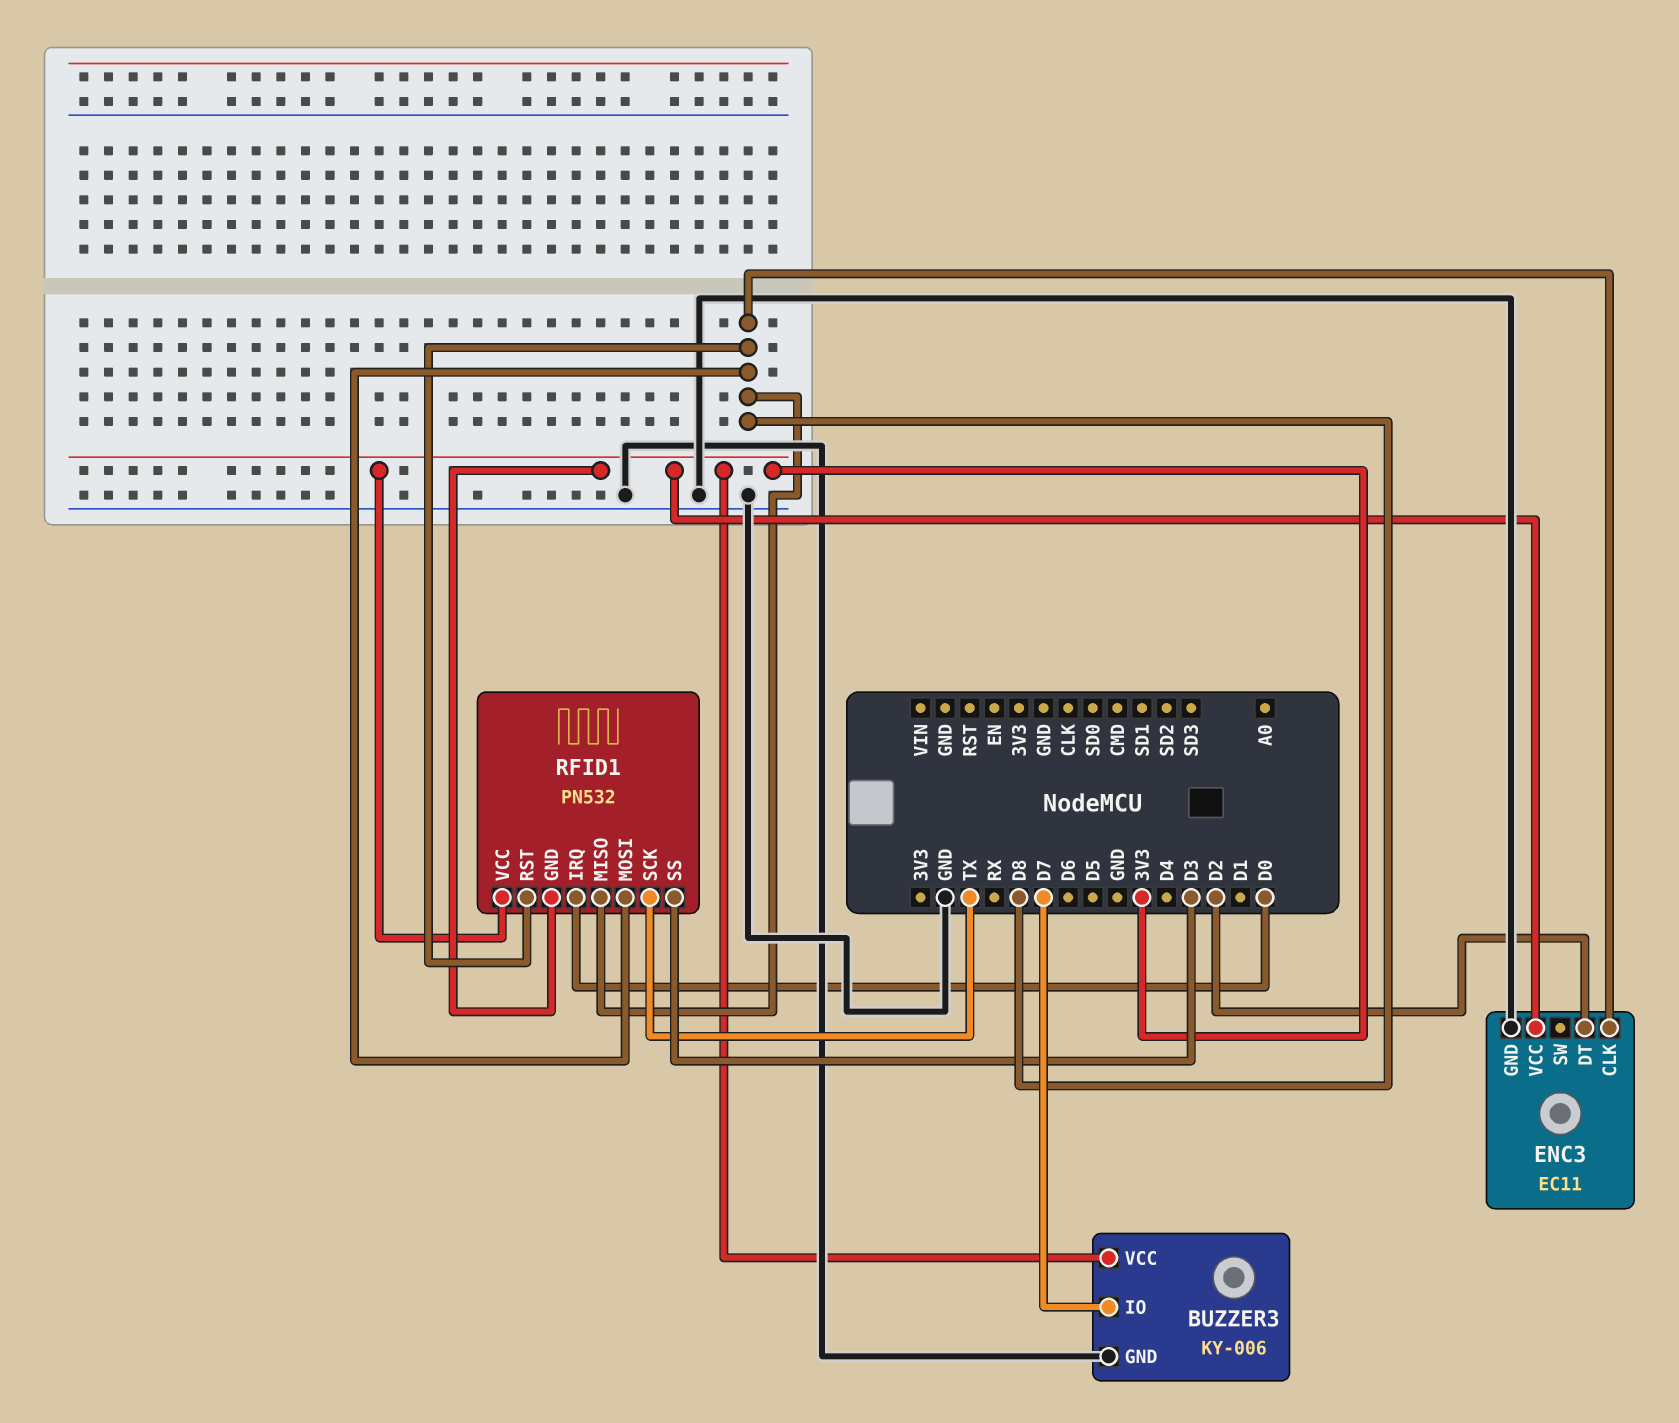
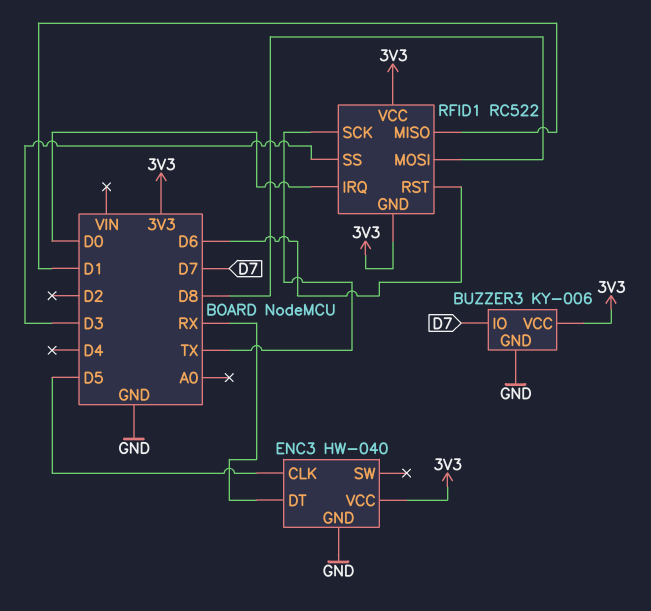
ENC3: EC11 -> HW-040
ENC3 pin CLK: D8 -> D5
ENC3 pin DT: D2 -> RX
RFID1: PN532 -> RC522
RFID1 pin MISO: D8 -> D1
RFID1 pin RST: D8 -> D6

